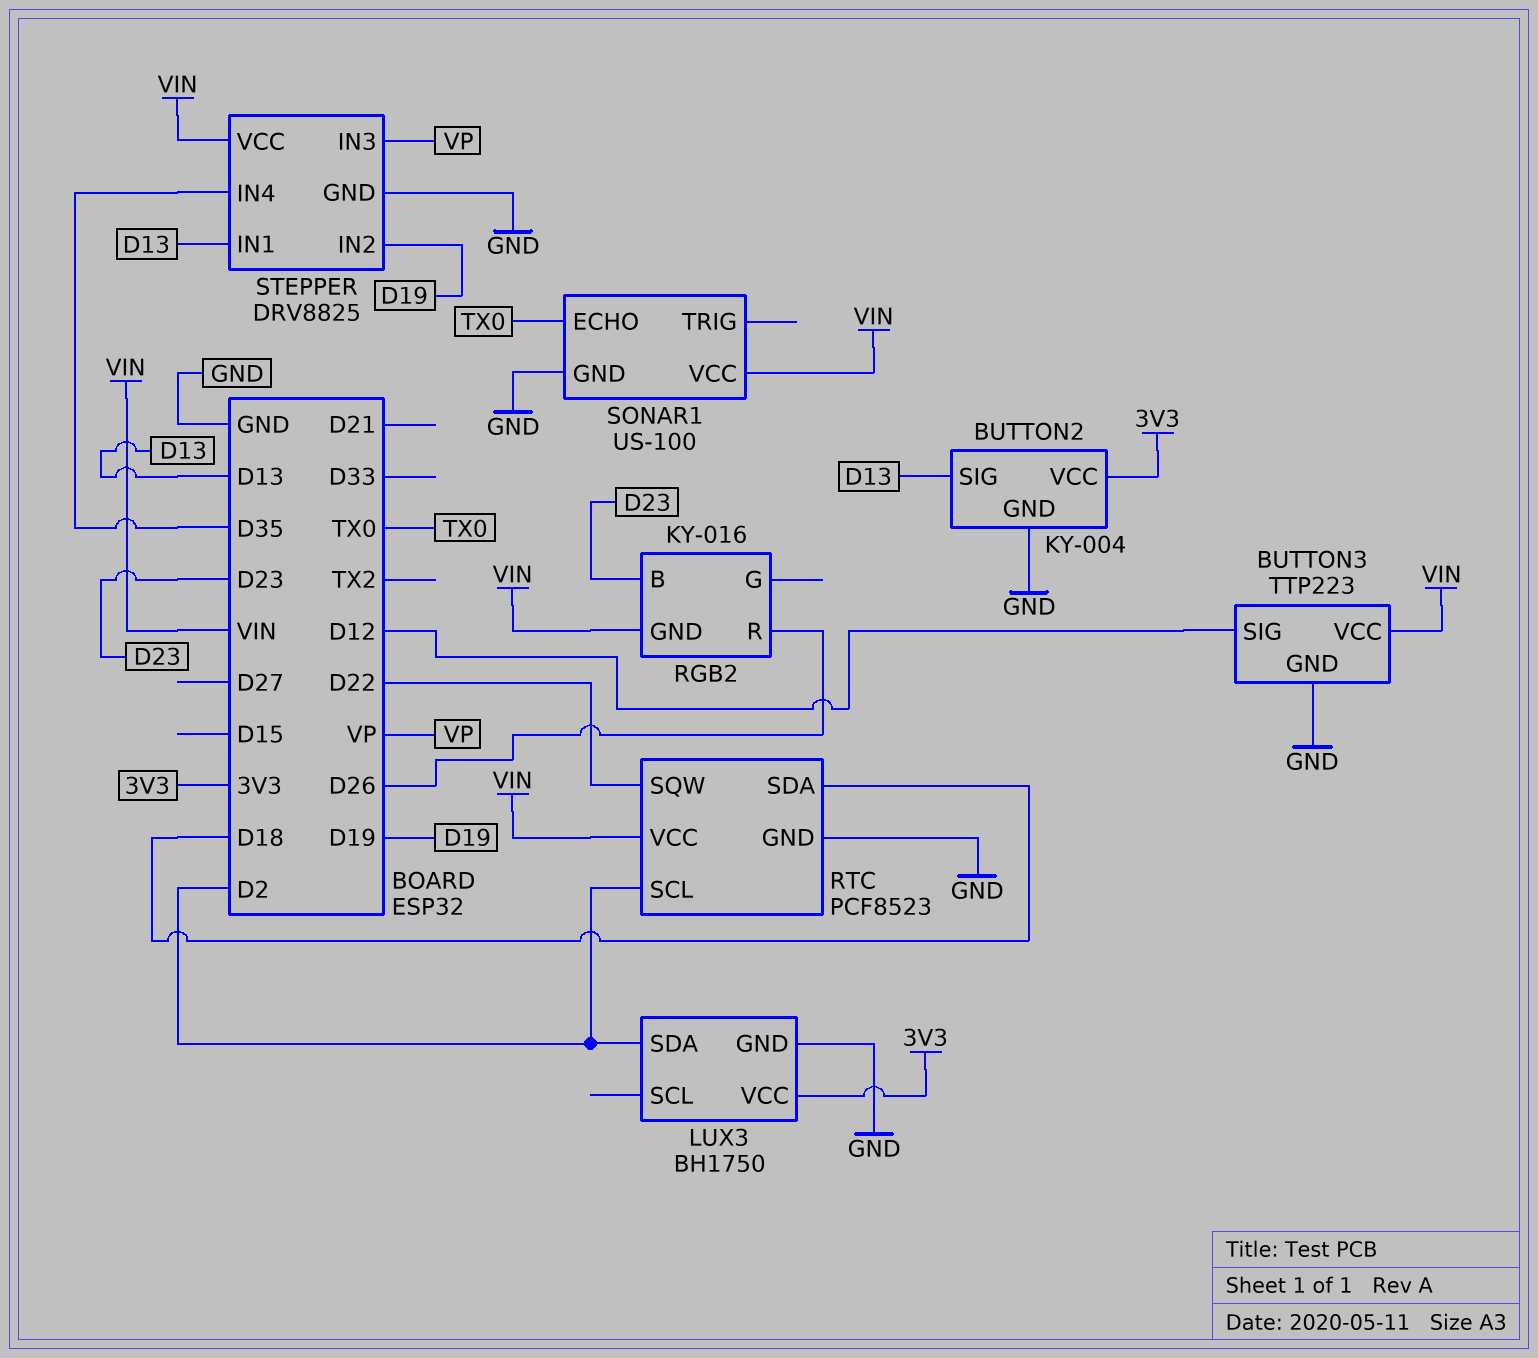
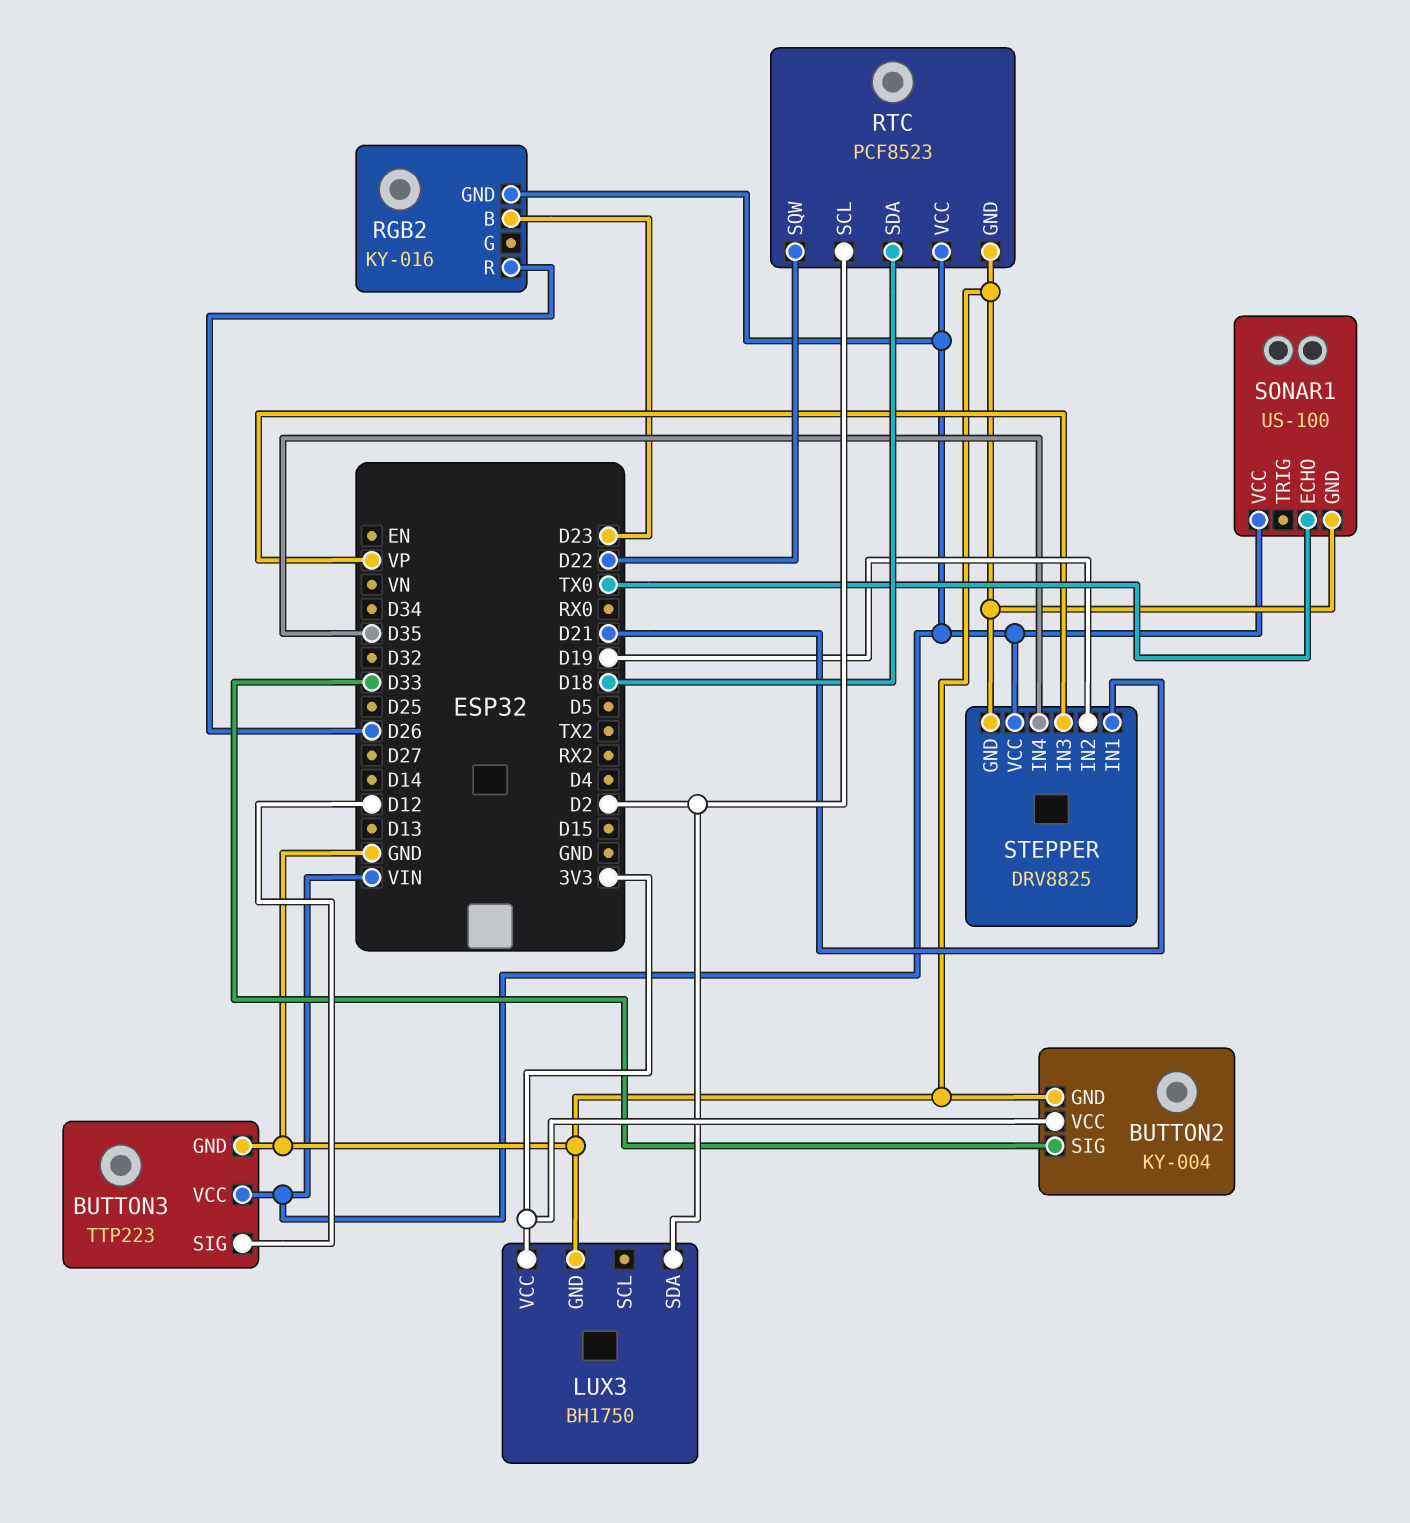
BUTTON2 pin SIG: D13 -> D33
STEPPER pin IN1: D13 -> D21

